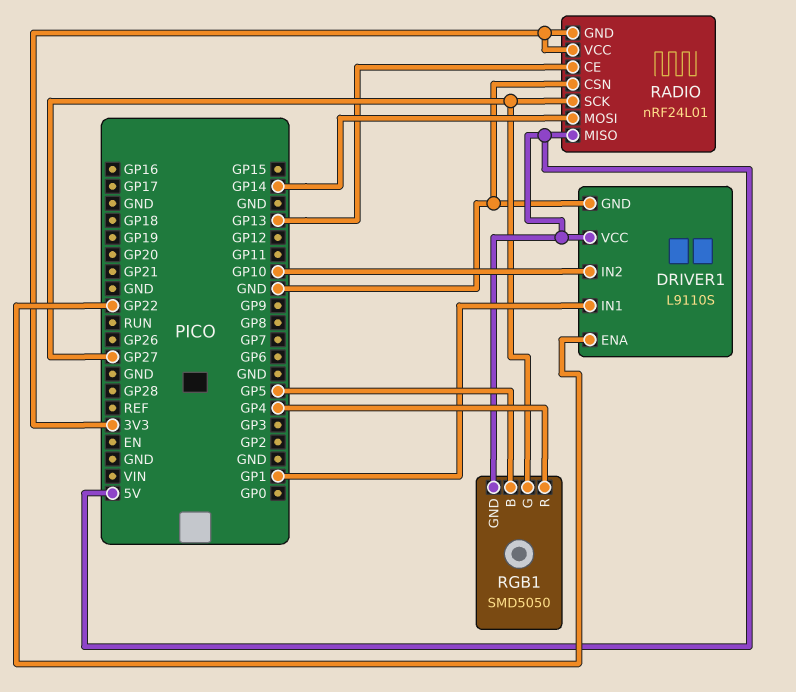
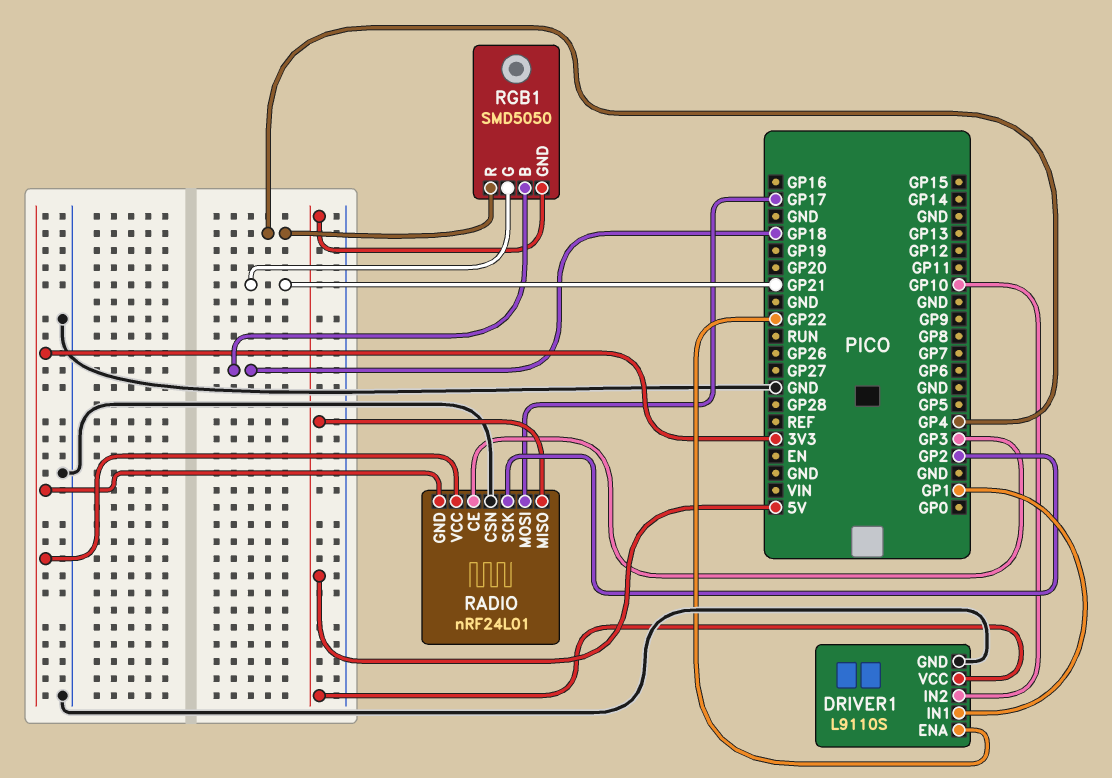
RADIO pin CE: GP13 -> GP3
RADIO pin MOSI: GP14 -> GP17
RADIO pin SCK: GP27 -> GP2
RGB1 pin B: GP5 -> GP18
RGB1 pin G: GP27 -> GP21

